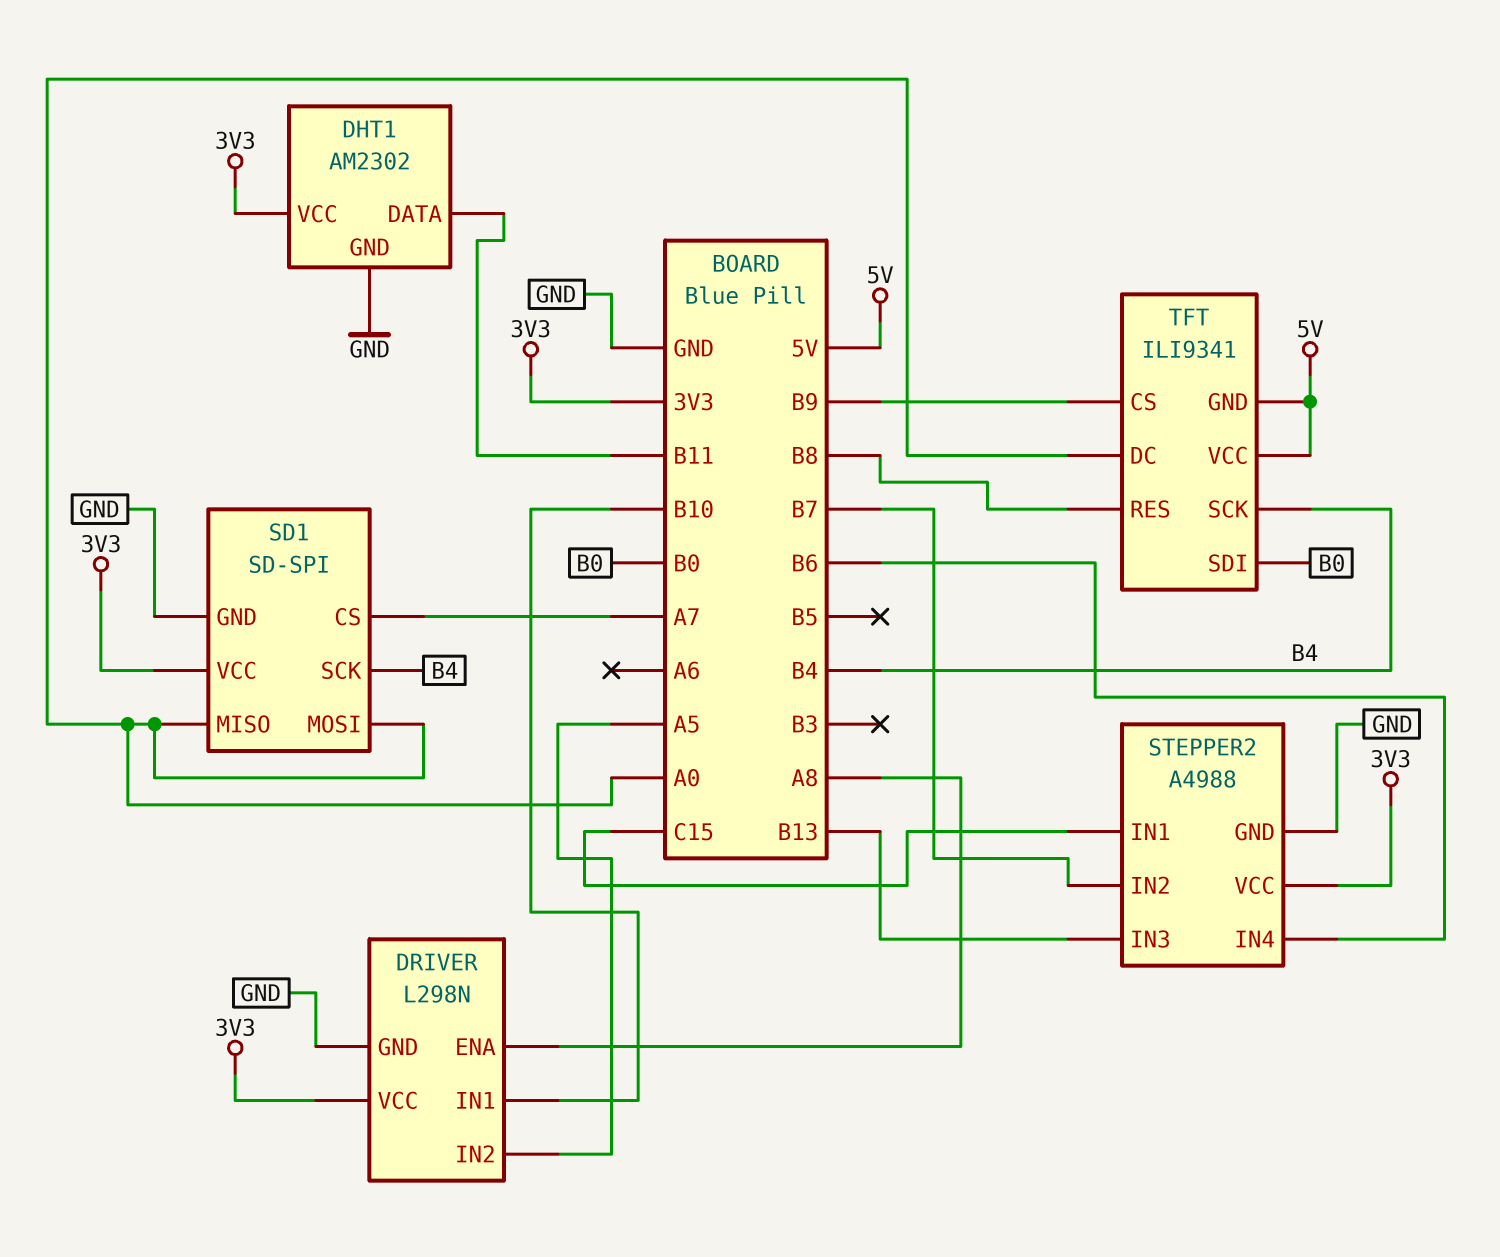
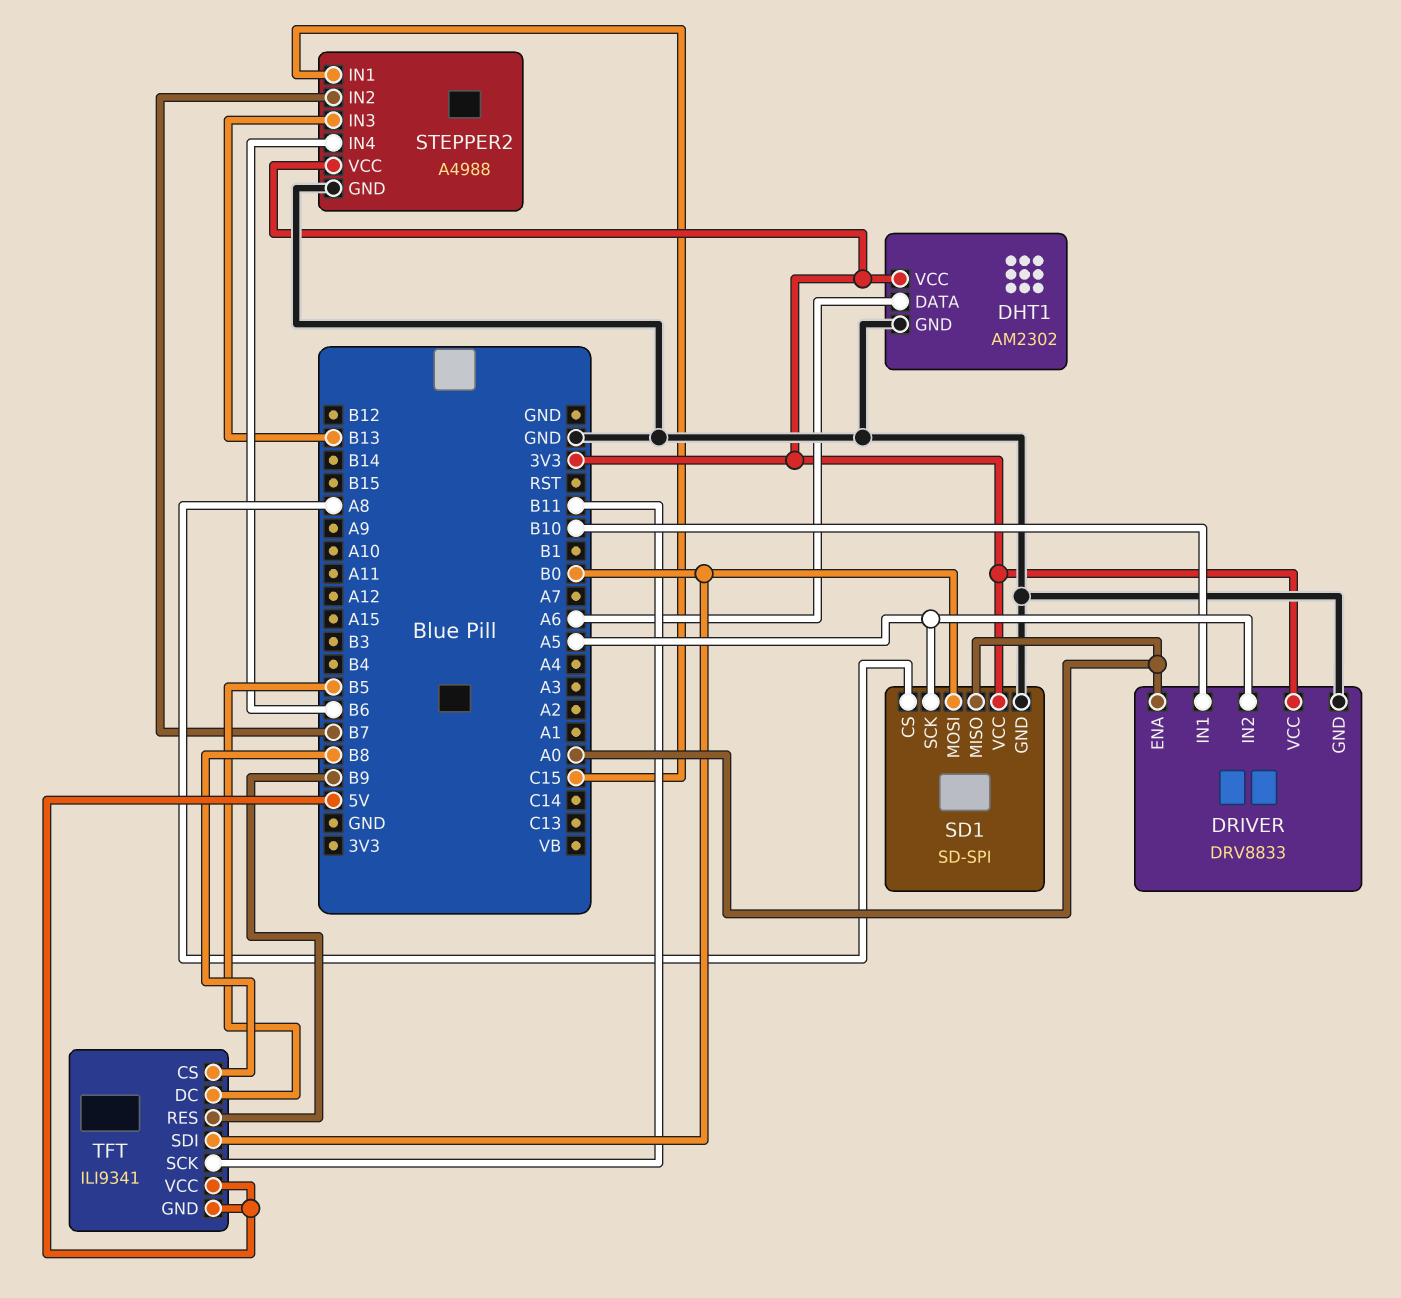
DHT1 pin DATA: B11 -> A6
DRIVER: L298N -> DRV8833
DRIVER pin ENA: A8 -> A0
SD1 pin CS: A7 -> A8
SD1 pin MOSI: A0 -> B0
SD1 pin SCK: B4 -> A5
TFT pin CS: B9 -> B8
TFT pin DC: A0 -> B5
TFT pin RES: B8 -> B9
TFT pin SCK: B4 -> B11

